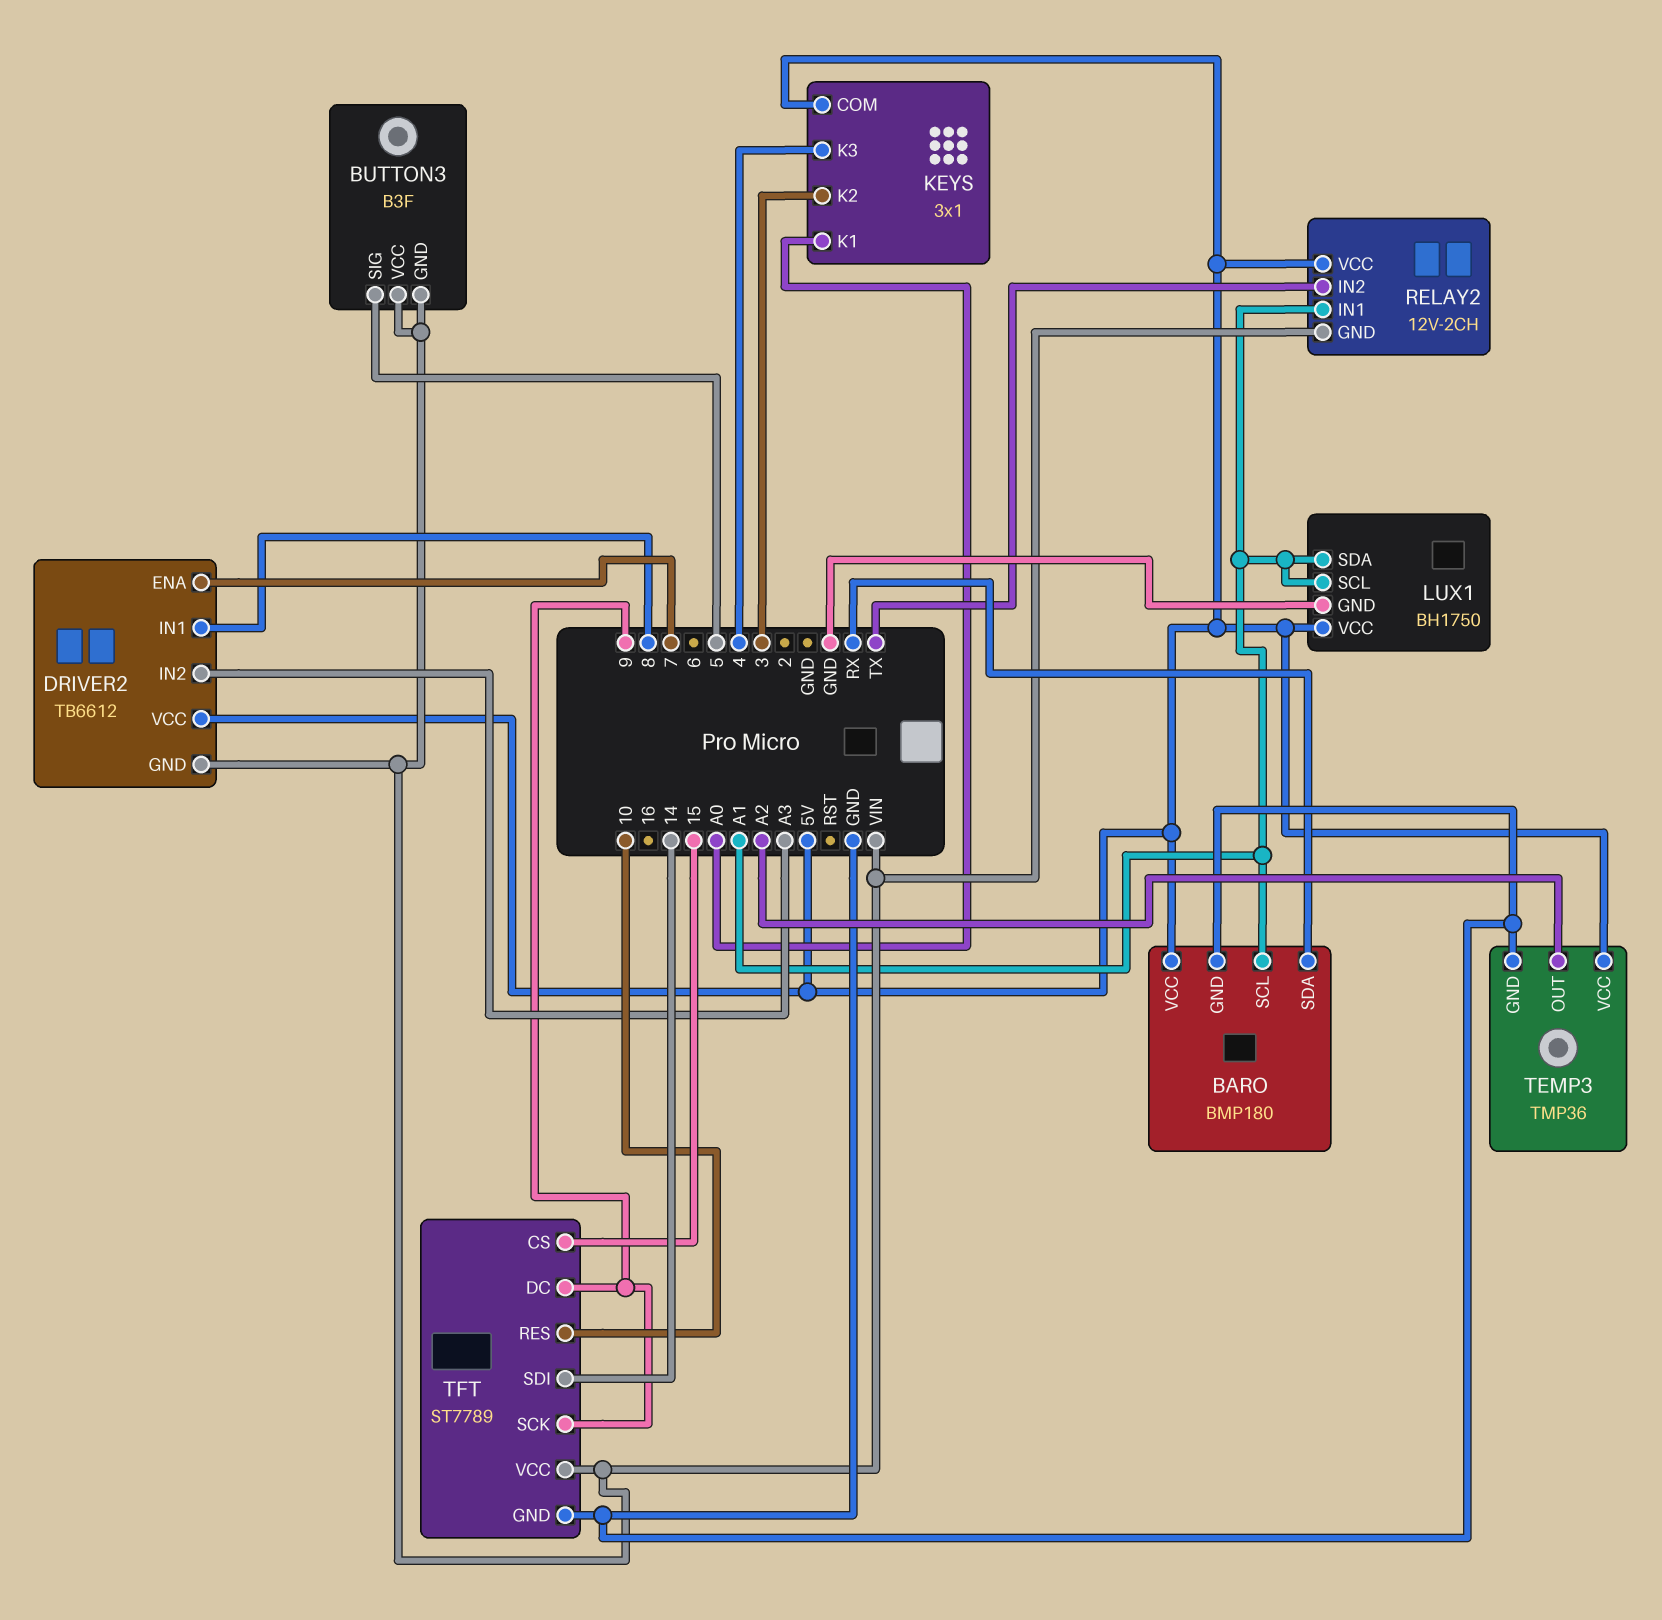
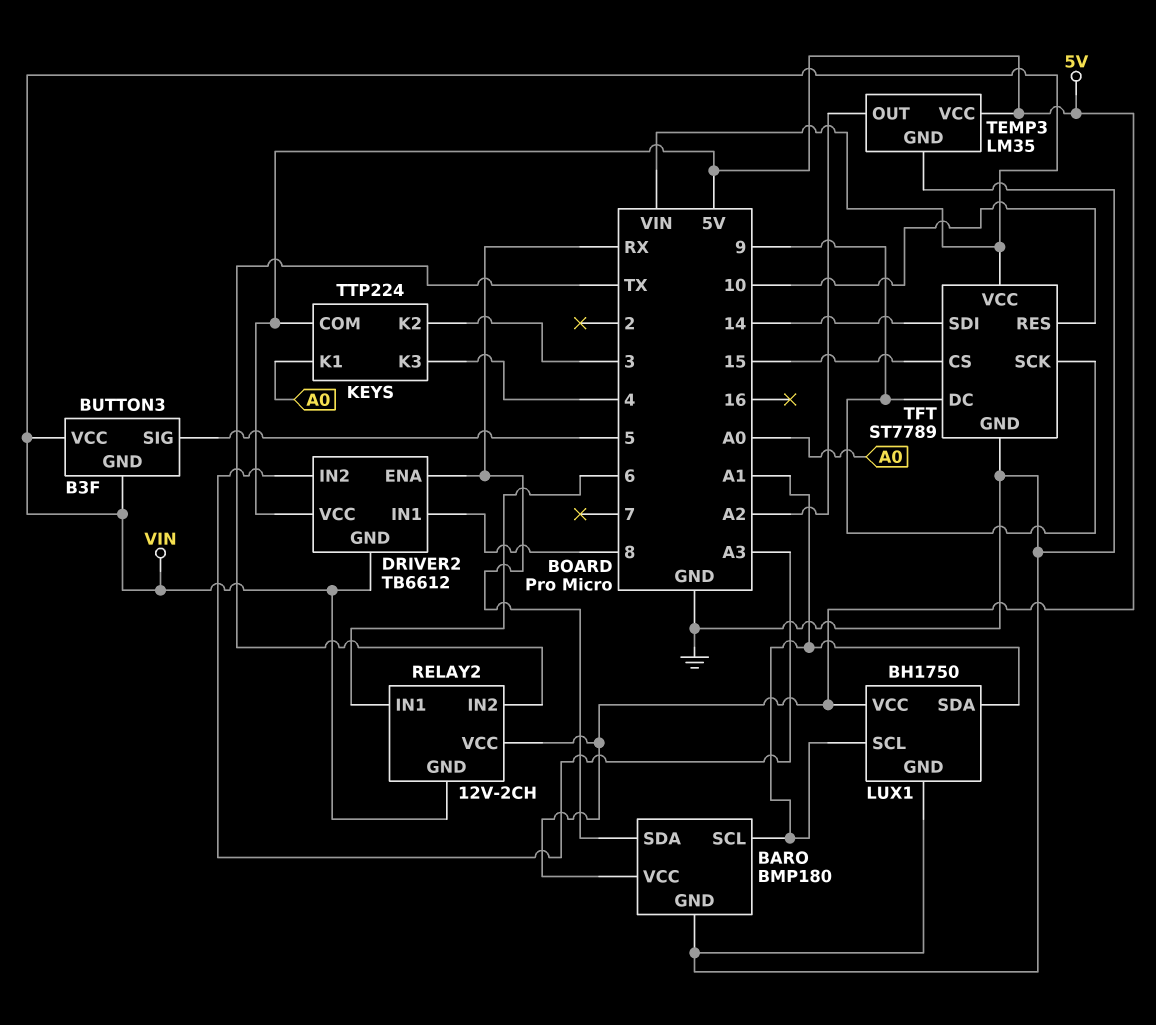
DRIVER2 pin ENA: 7 -> RX
KEYS: 3x1 -> TTP224
RELAY2 pin IN1: A1 -> 6
TEMP3: TMP36 -> LM35

